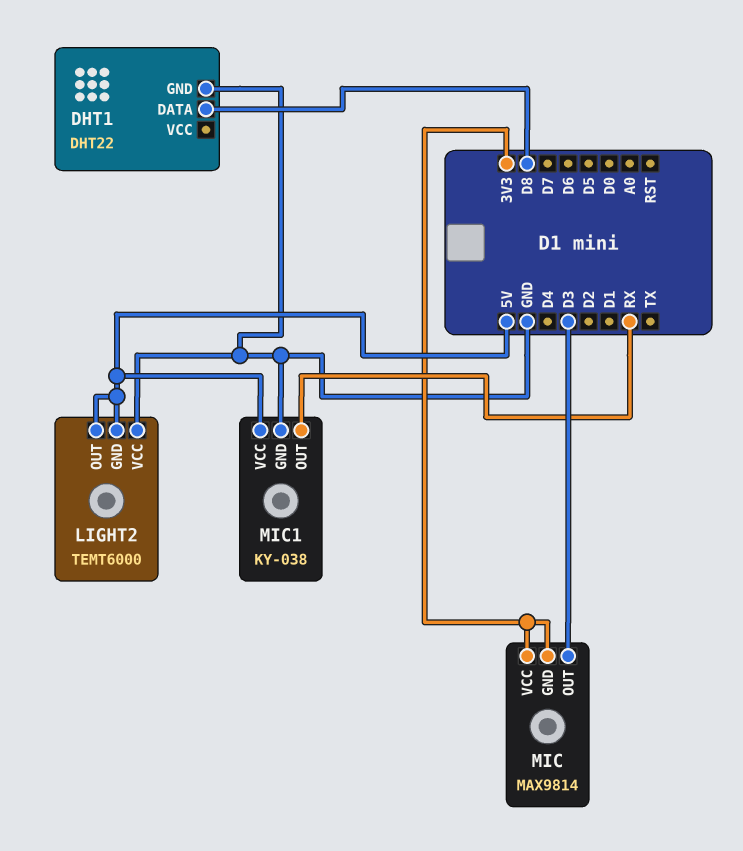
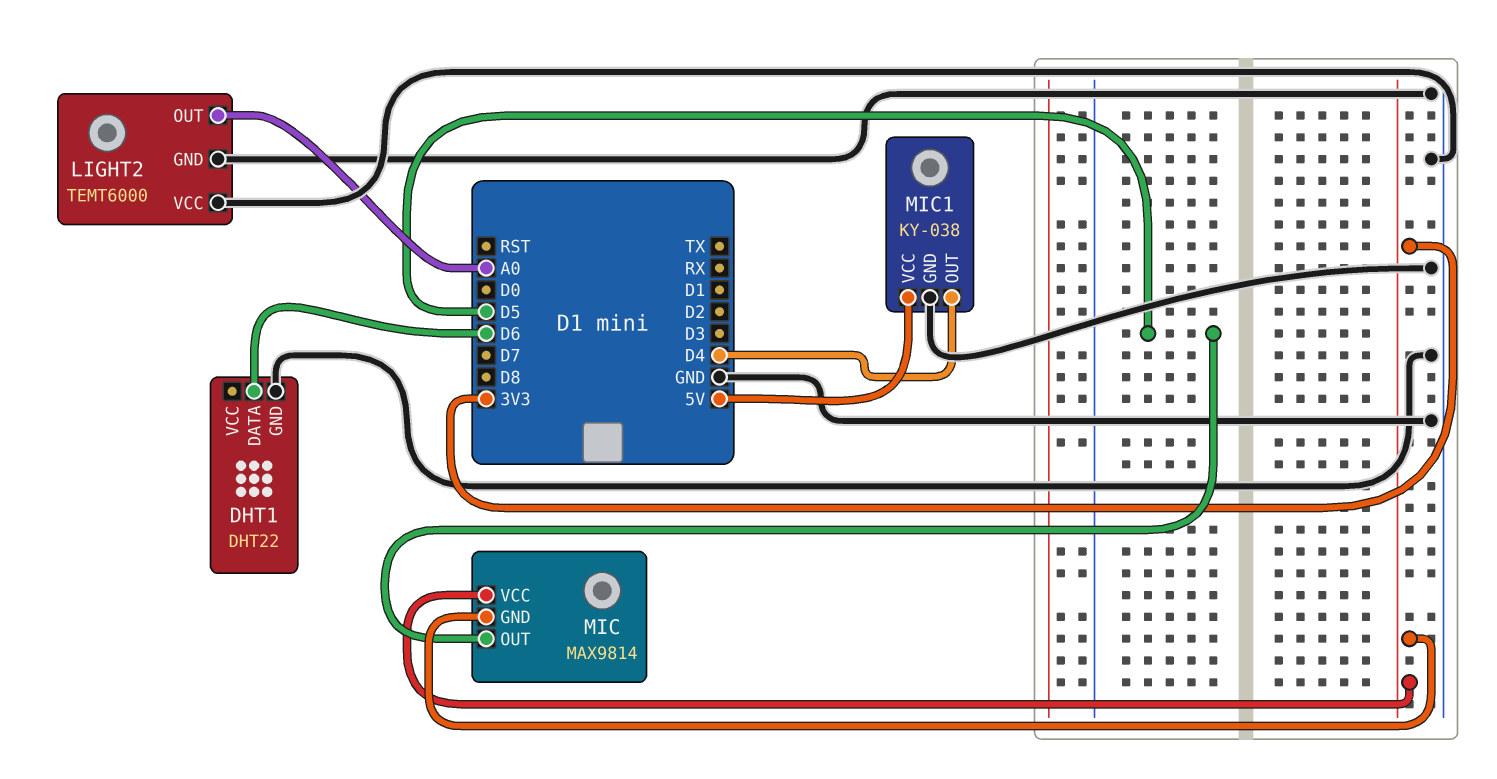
DHT1 pin DATA: D8 -> D6
LIGHT2 pin GND: 5V -> GND
LIGHT2 pin OUT: 5V -> A0
MIC pin OUT: D3 -> D5
MIC1 pin OUT: RX -> D4

